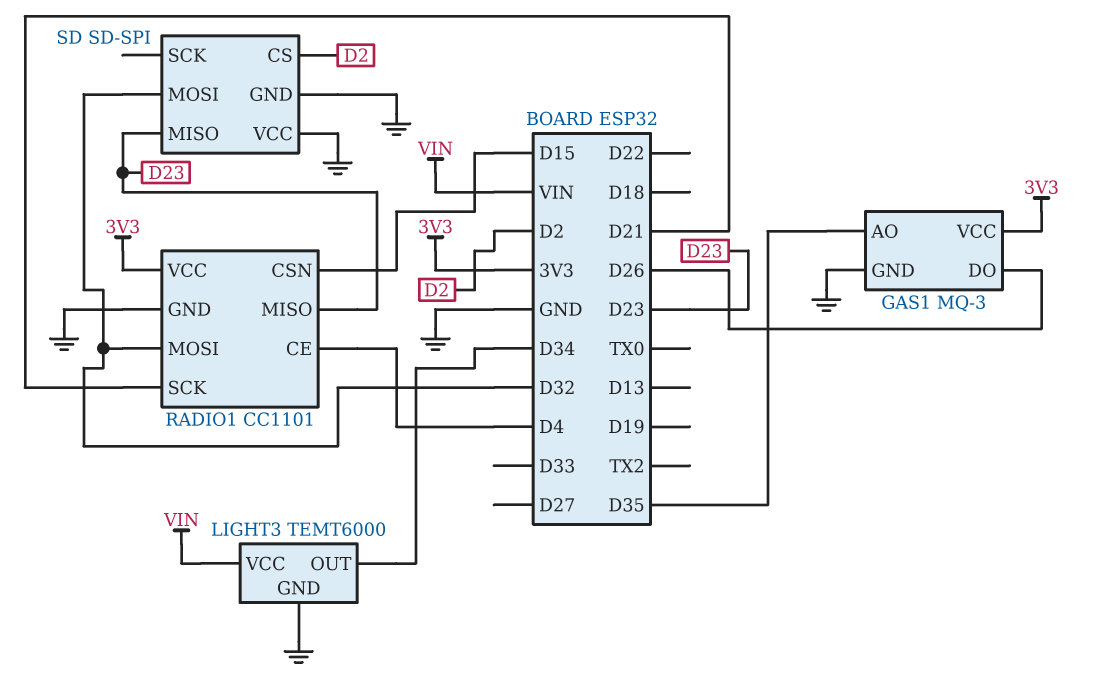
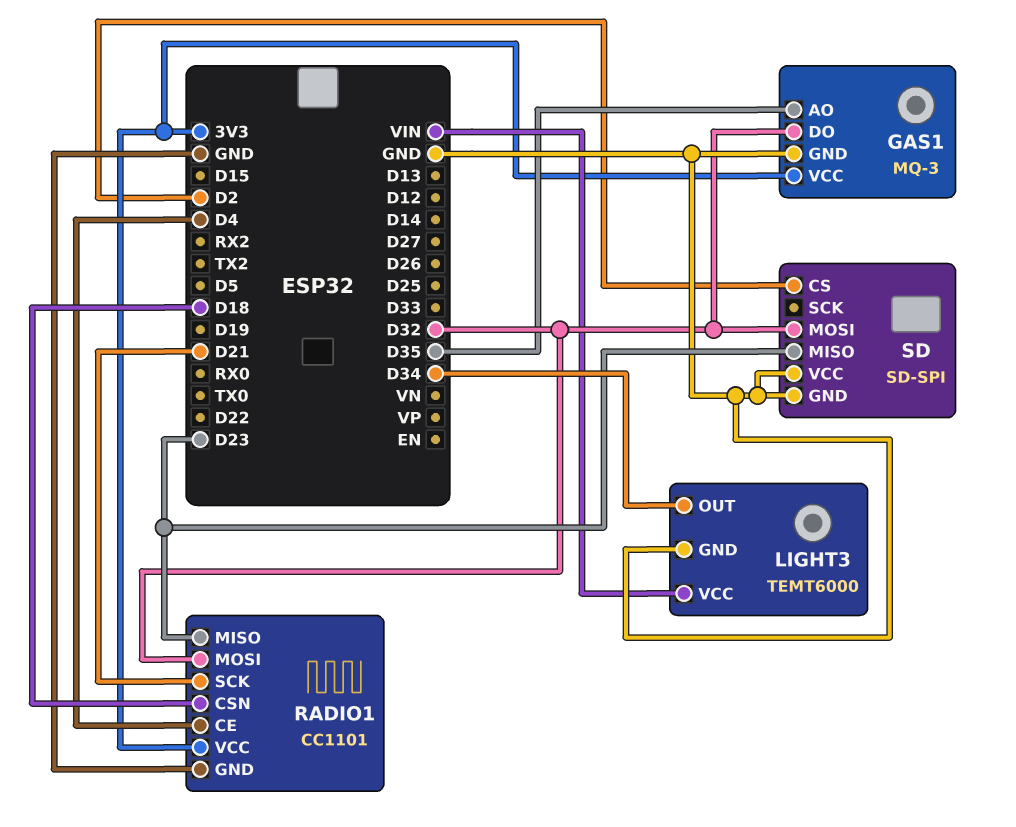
GAS1 pin DO: D26 -> D32
RADIO1 pin CSN: D15 -> D18

